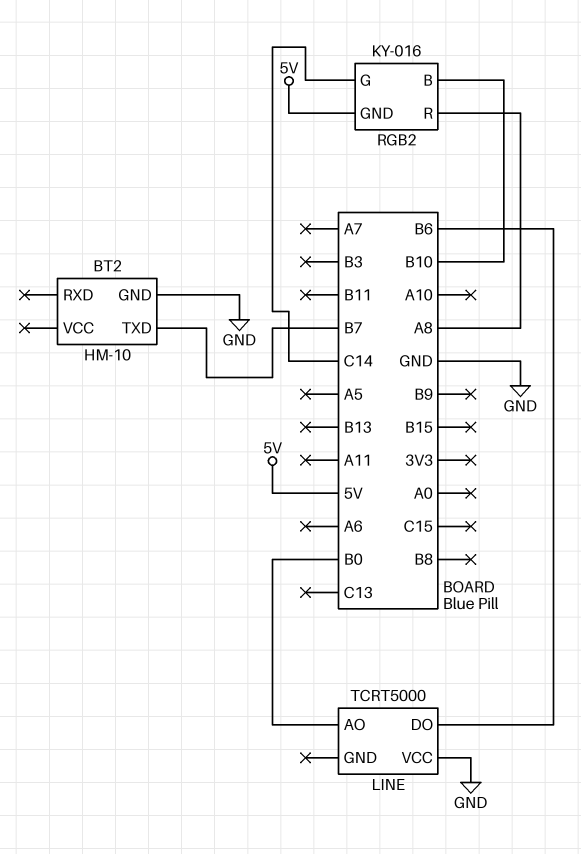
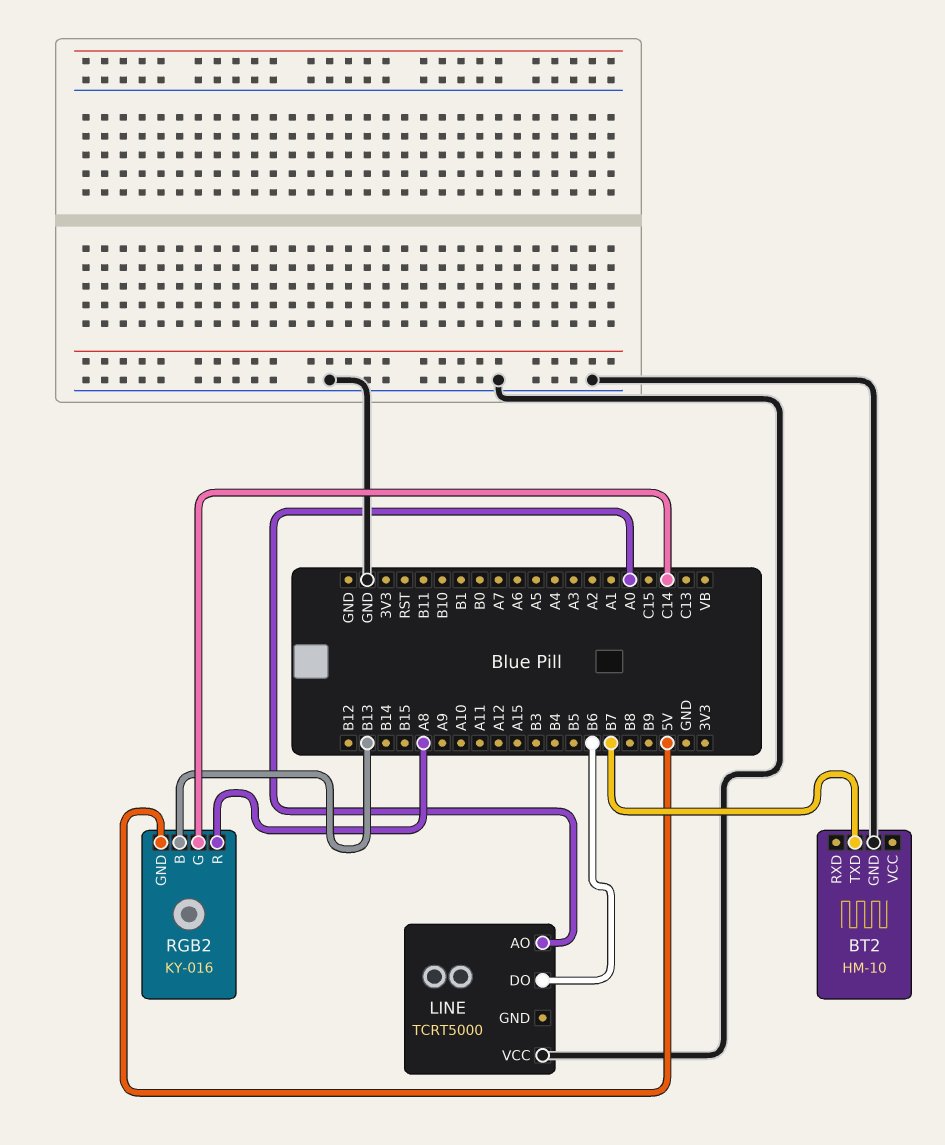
LINE pin AO: B0 -> A0
RGB2 pin B: B10 -> B13

